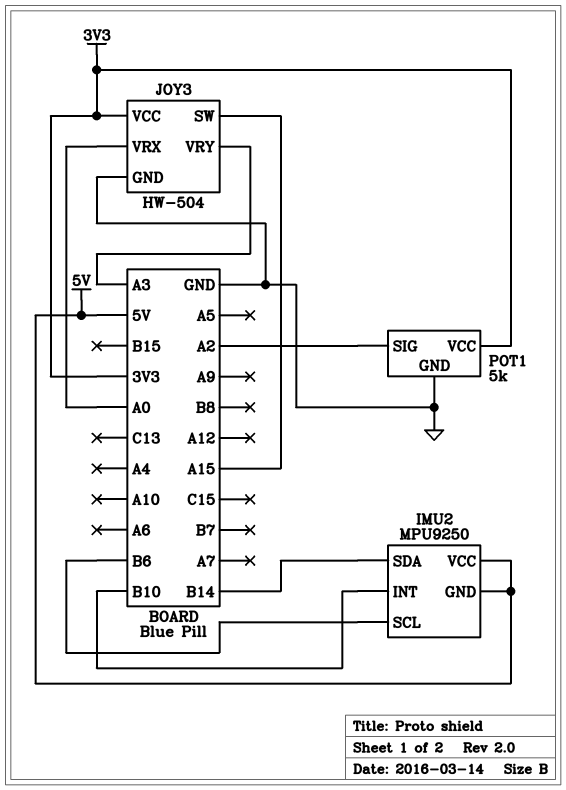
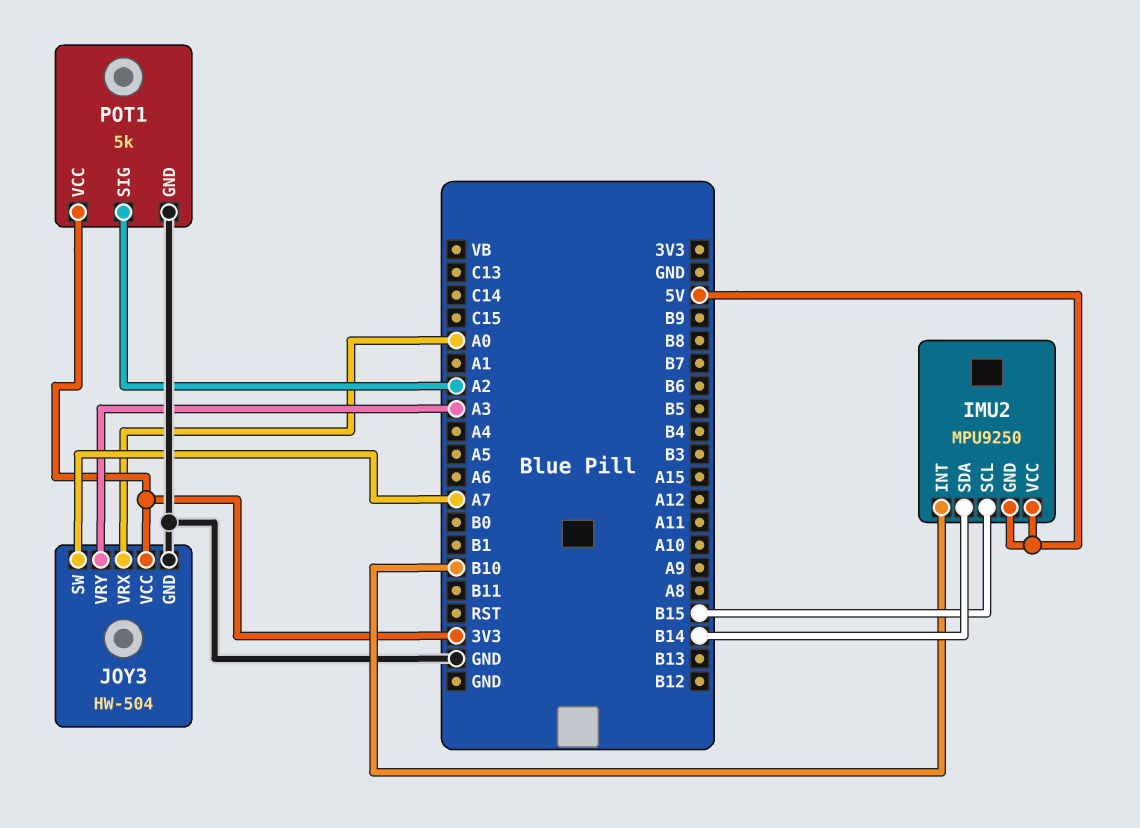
IMU2 pin SCL: B6 -> B15
JOY3 pin SW: A15 -> A7

